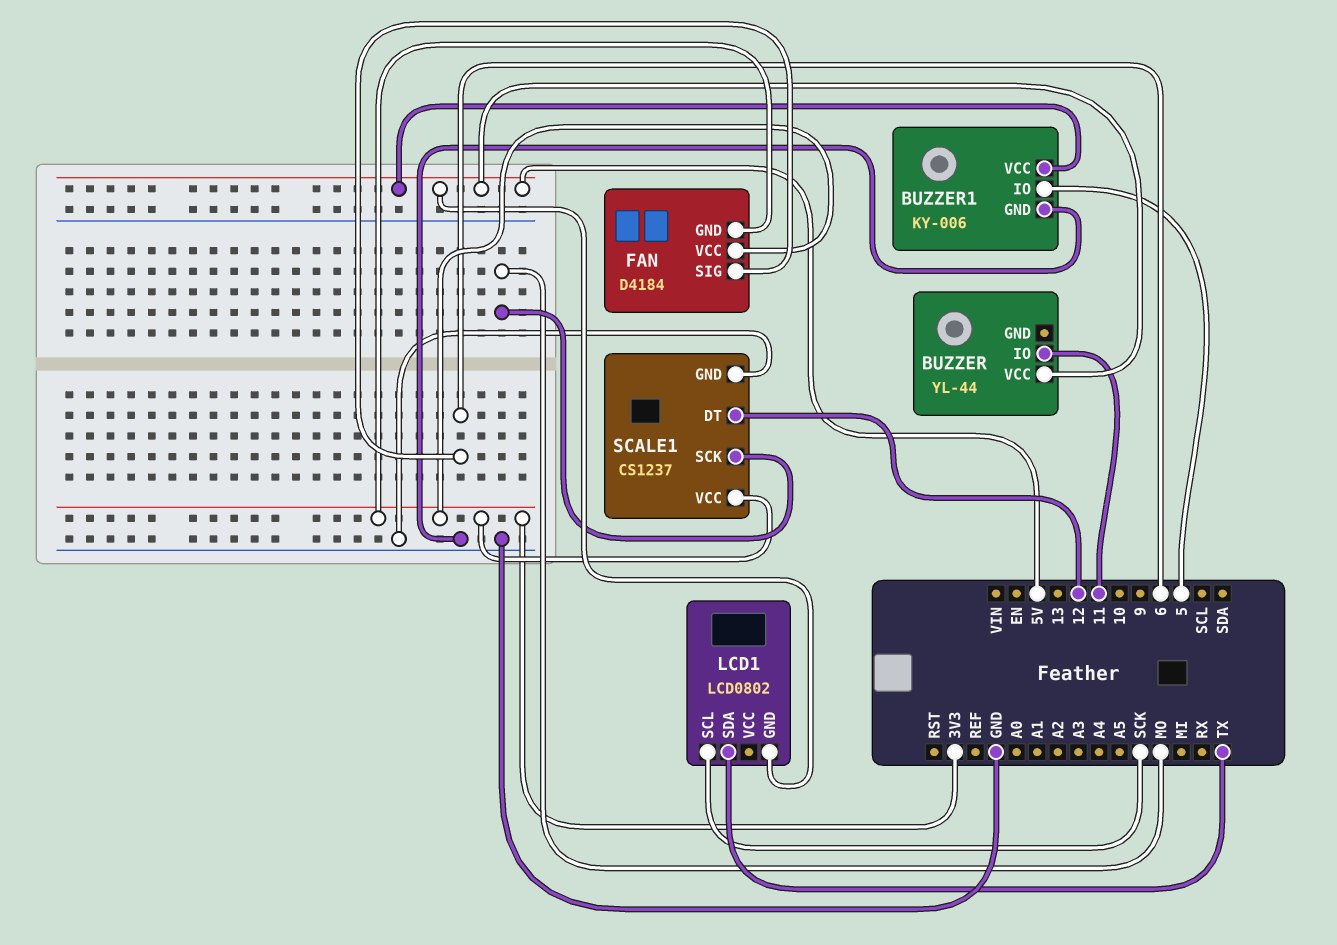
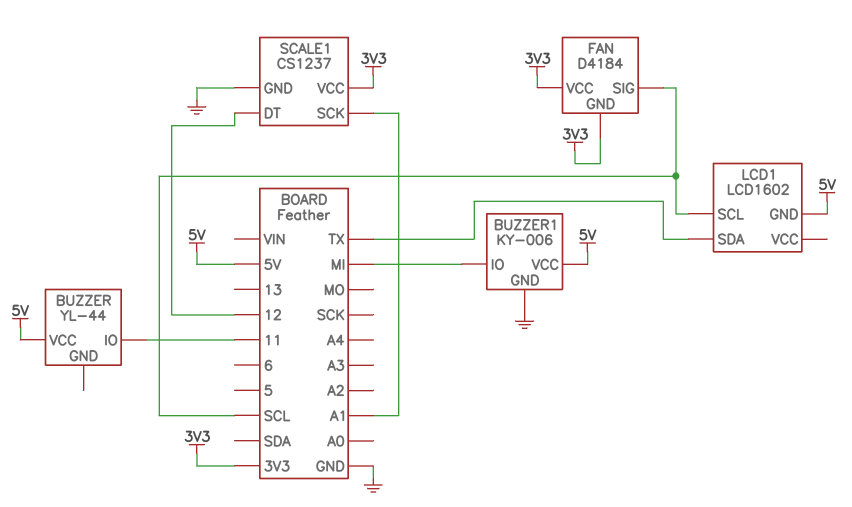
BUZZER1 pin IO: 5 -> MI
FAN pin SIG: 6 -> SCL
LCD1: LCD0802 -> LCD1602
LCD1 pin SCL: SCK -> SCL
SCALE1 pin SCK: MO -> A1

